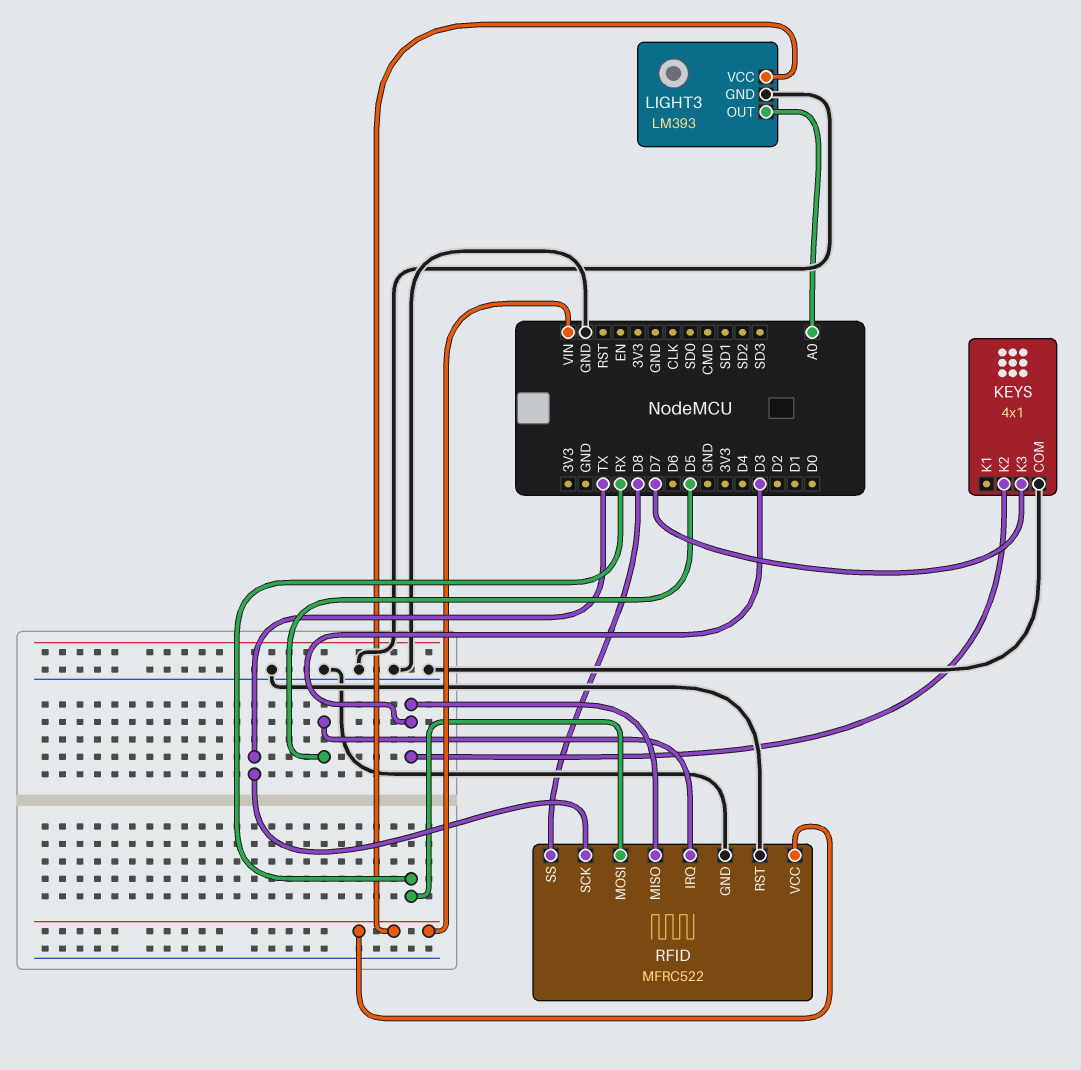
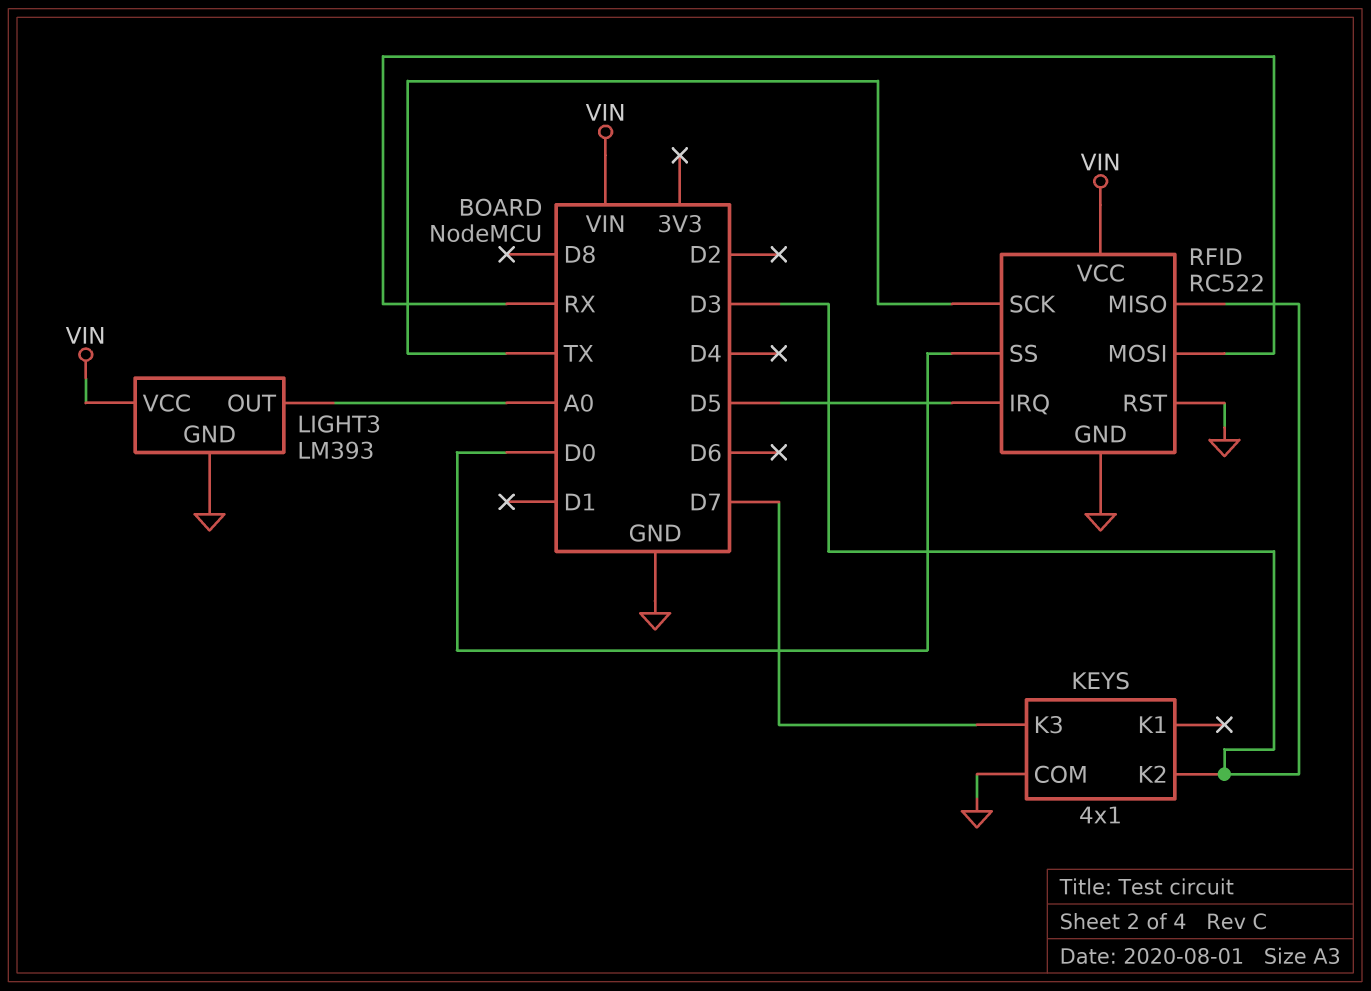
RFID: MFRC522 -> RC522
RFID pin SS: D8 -> D0

